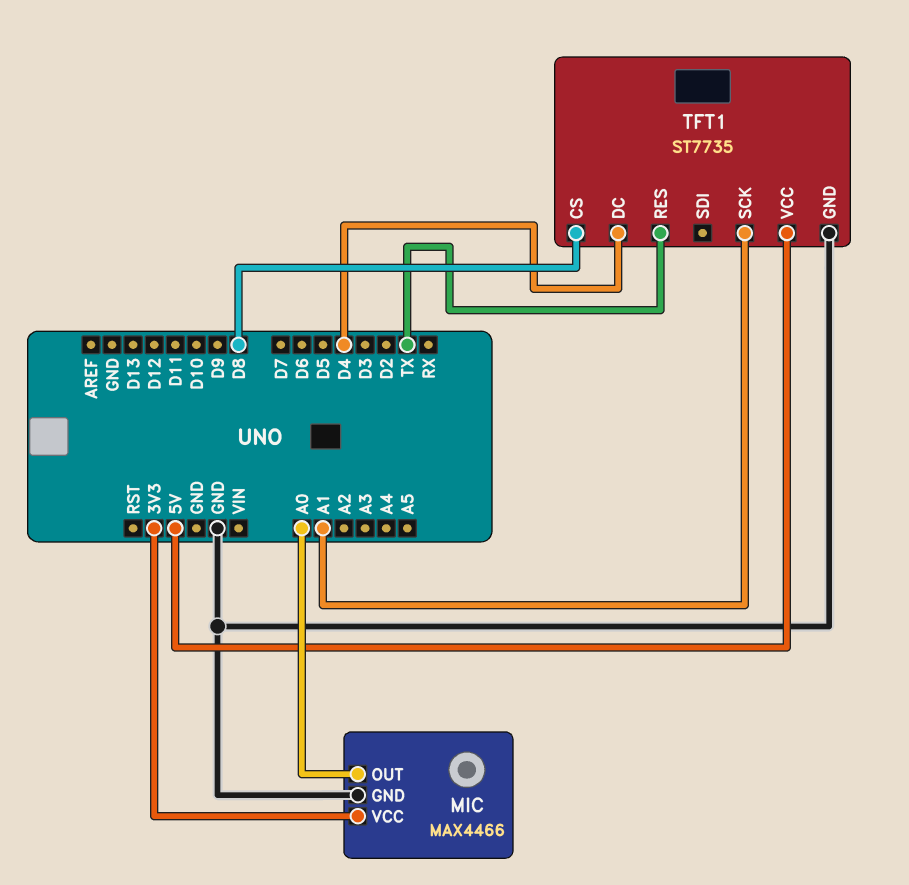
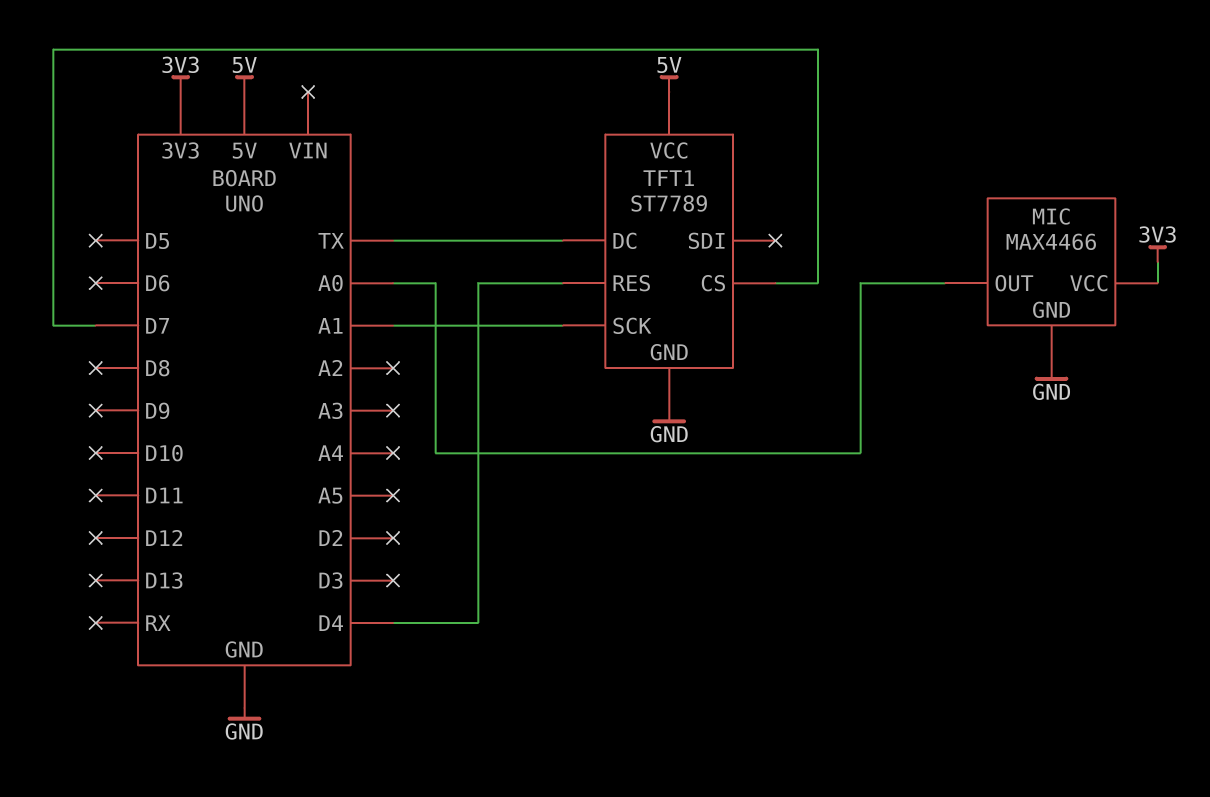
TFT1: ST7735 -> ST7789
TFT1 pin CS: D8 -> D7
TFT1 pin DC: D4 -> TX
TFT1 pin RES: TX -> D4

